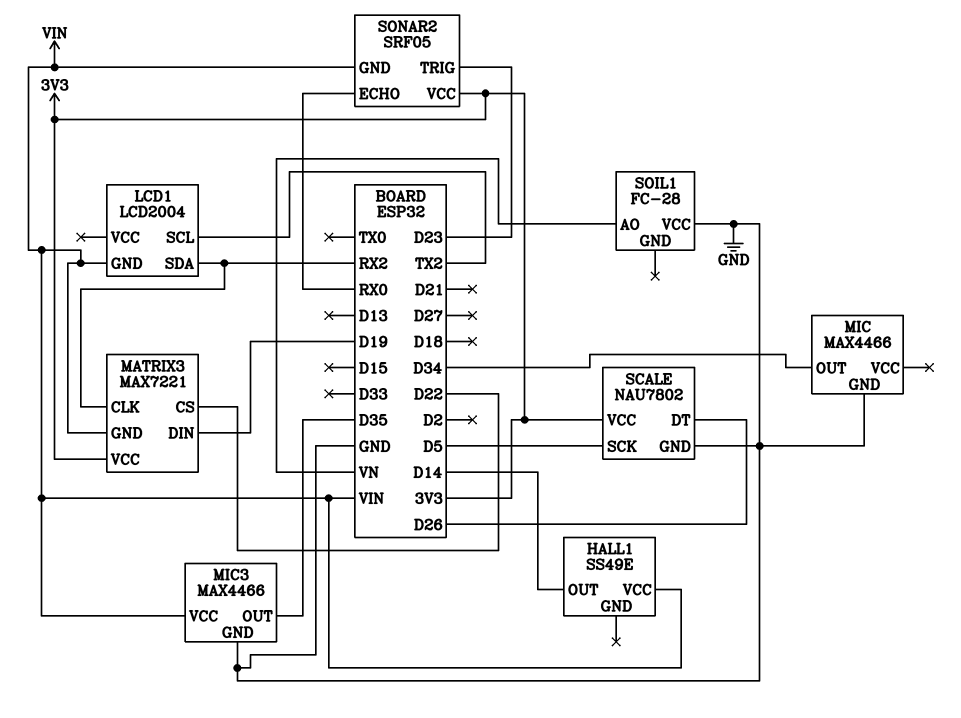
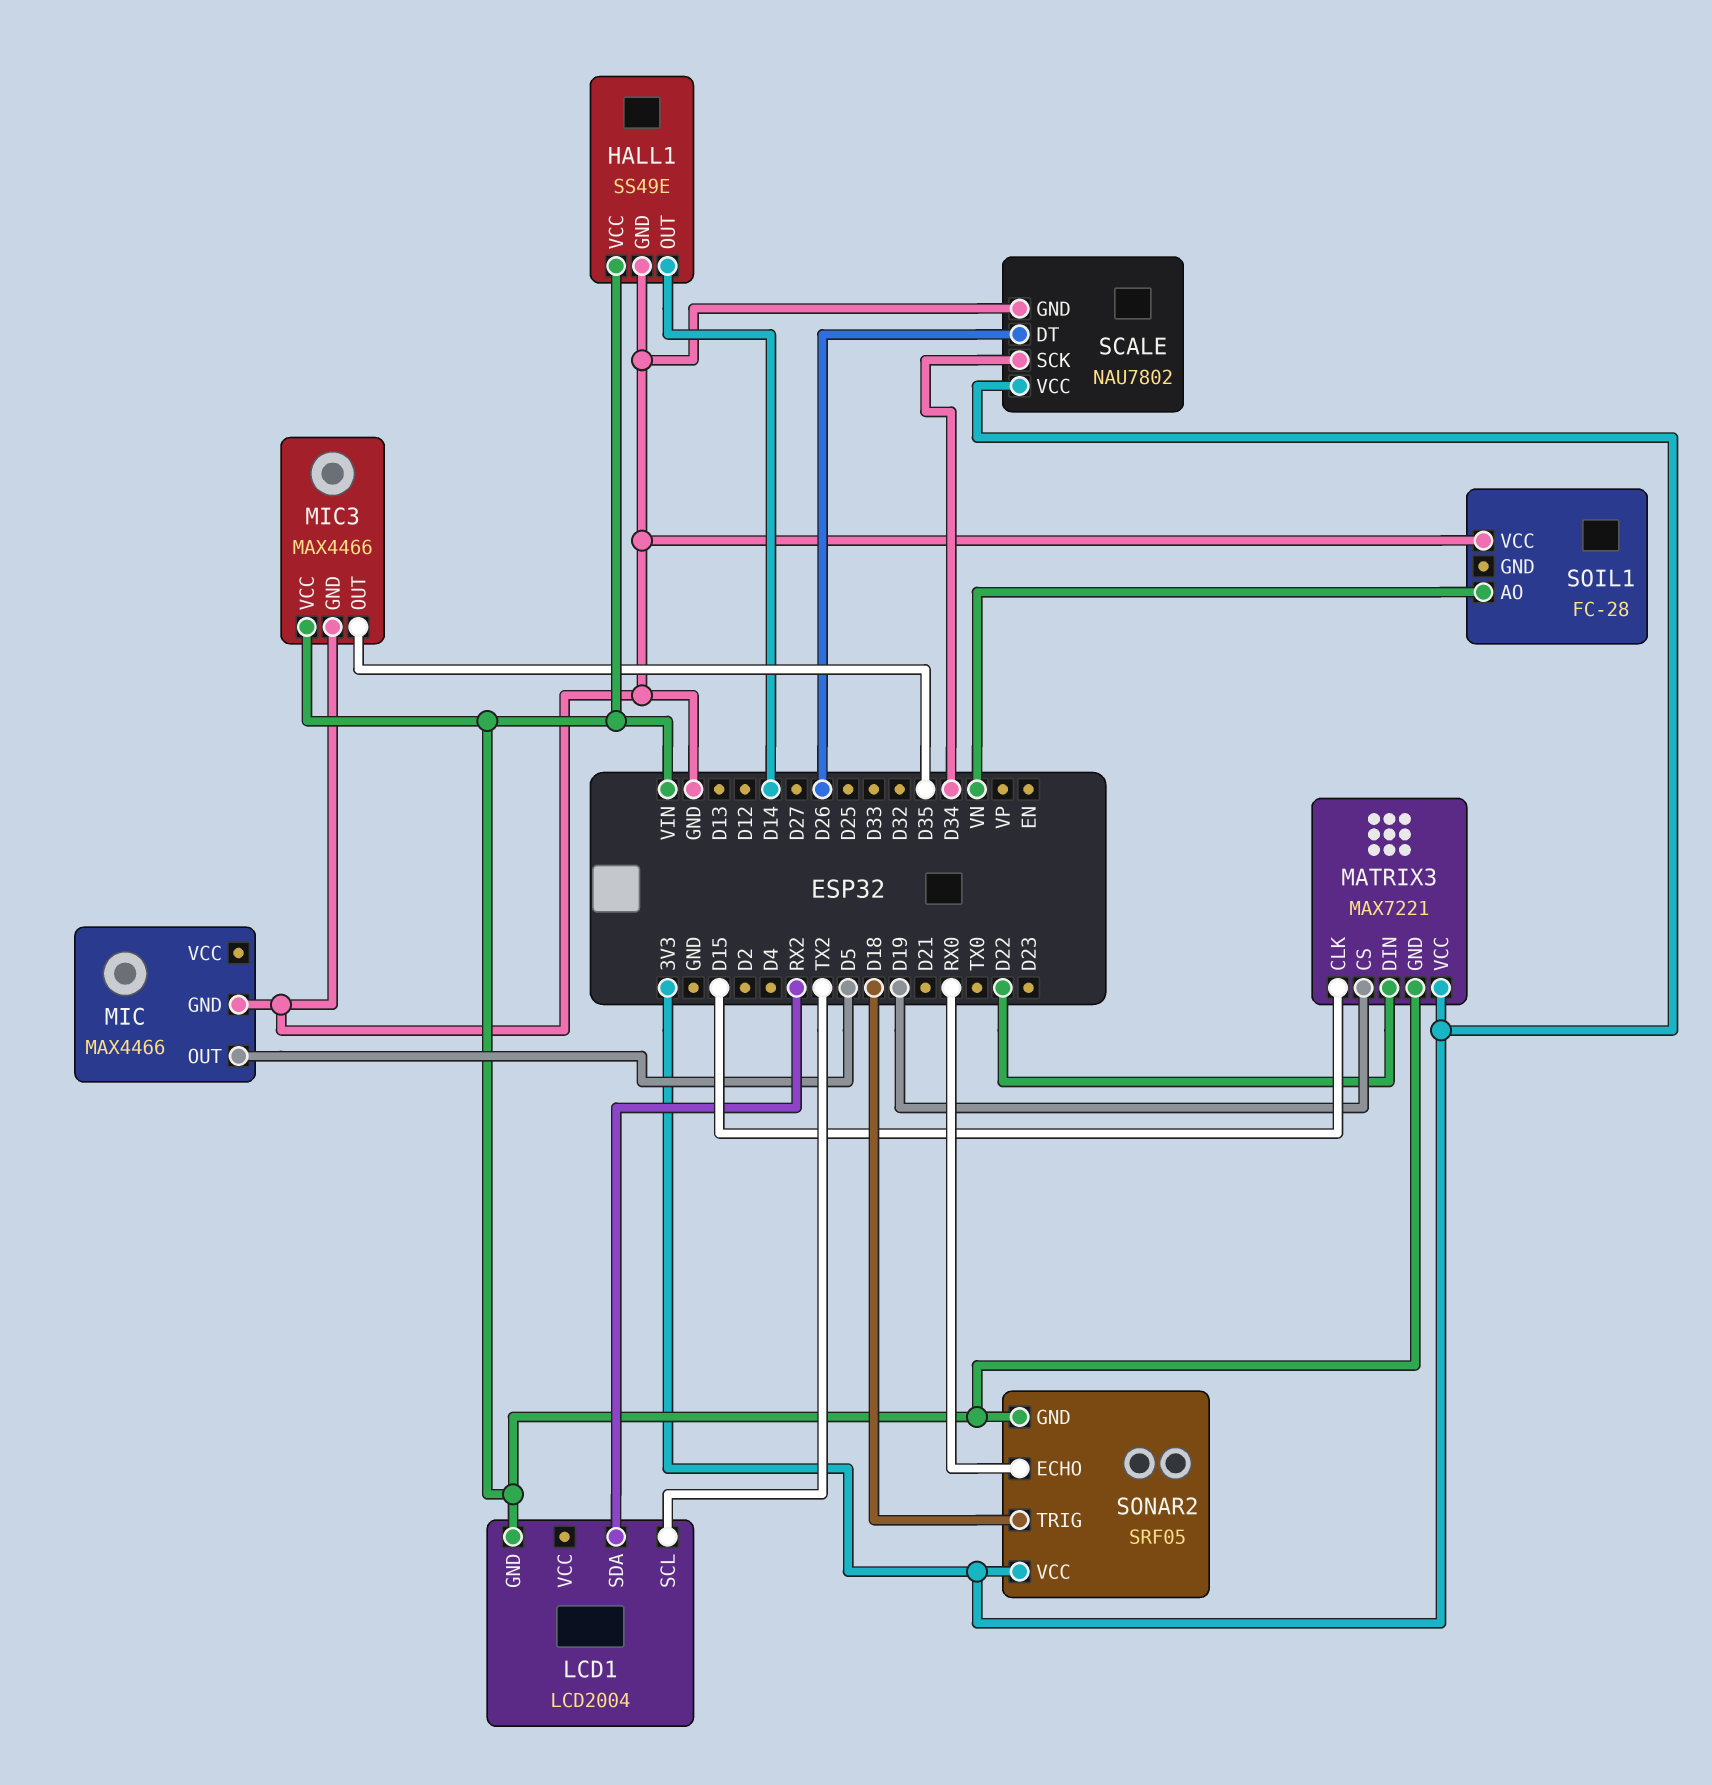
HALL1 pin GND: none -> GND
MATRIX3 pin CLK: RX2 -> D15
MATRIX3 pin CS: D22 -> D19
MATRIX3 pin DIN: D19 -> D22
MIC pin OUT: D34 -> D5
SCALE pin SCK: D5 -> D34
SONAR2 pin TRIG: D23 -> D18

